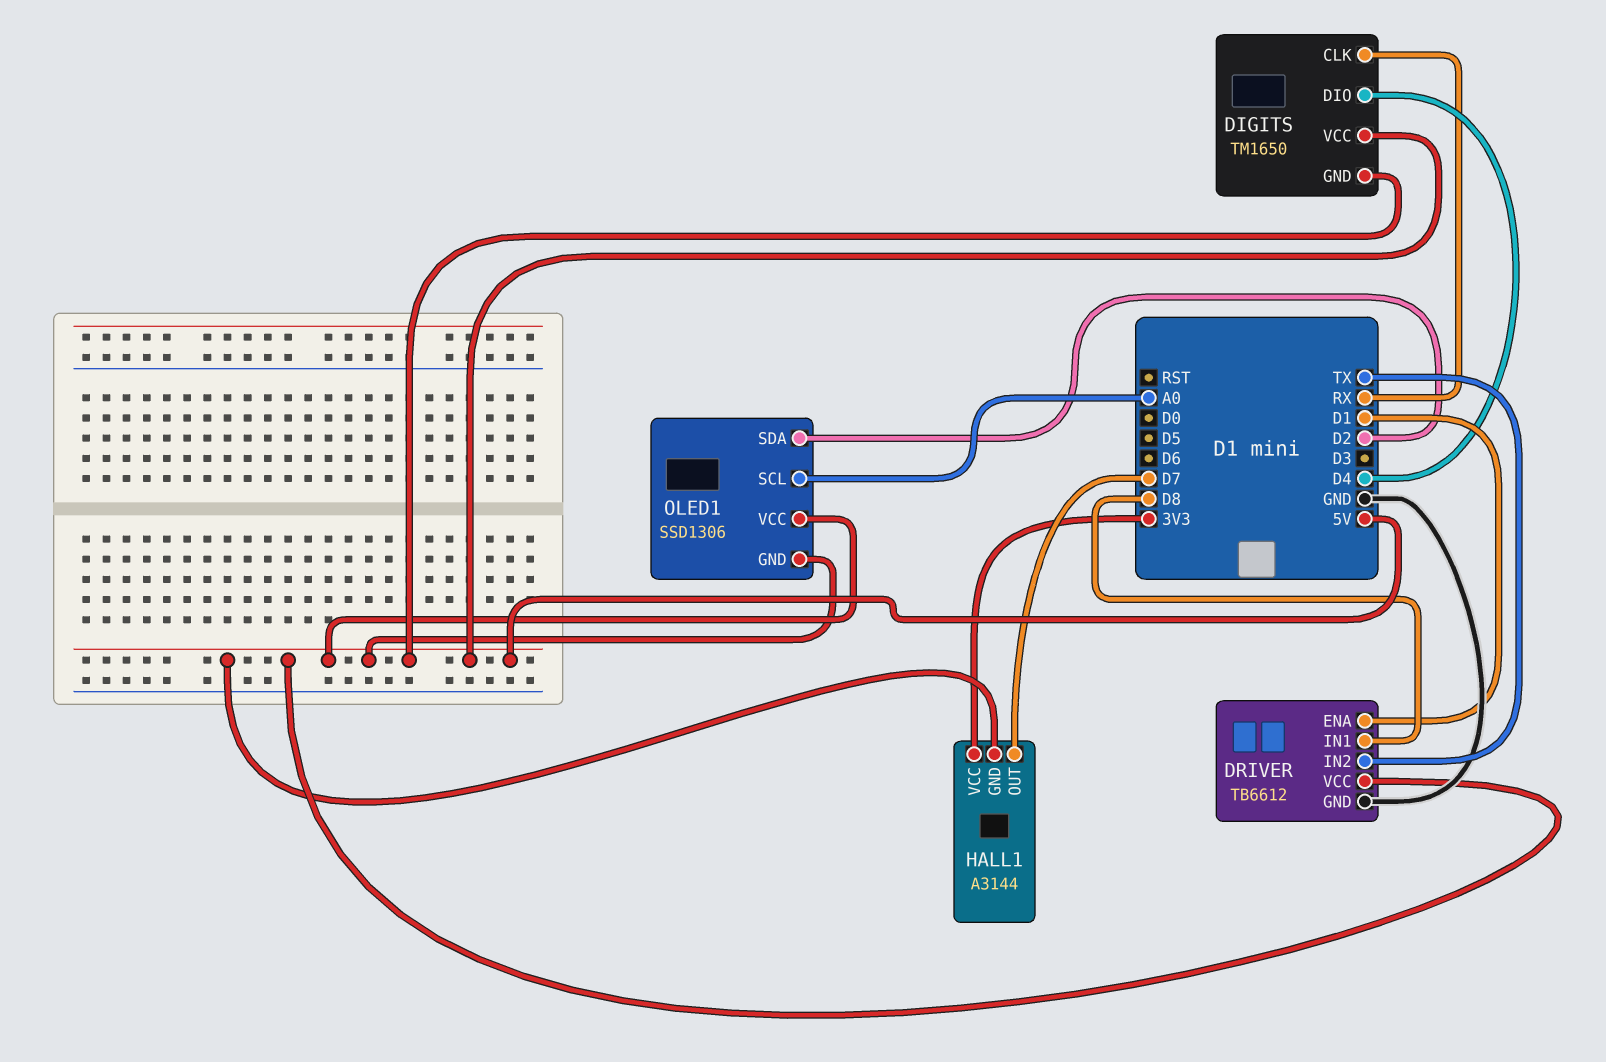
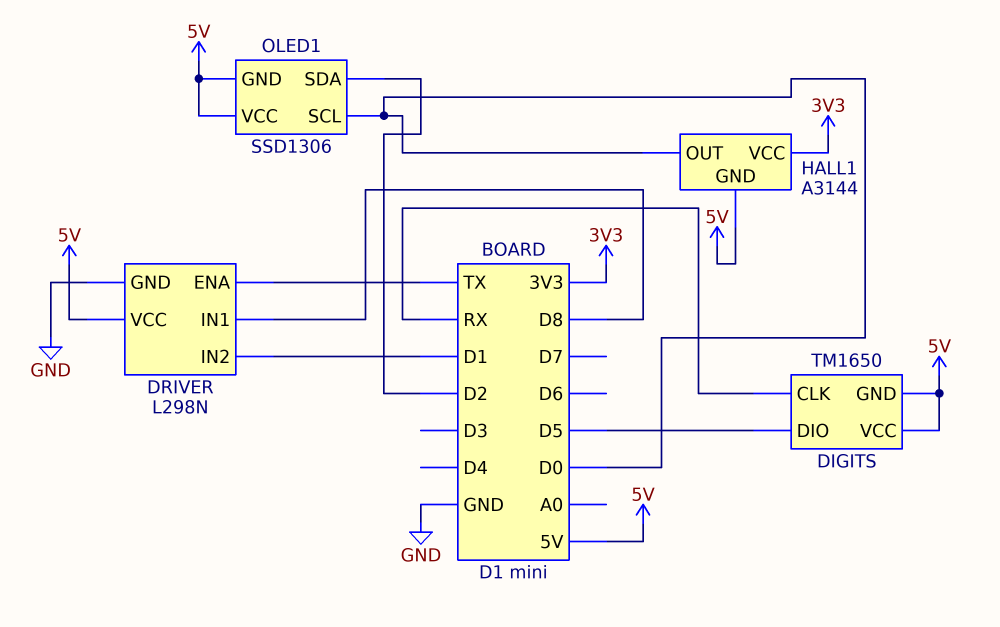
DIGITS pin DIO: D4 -> D5
DRIVER: TB6612 -> L298N
DRIVER pin ENA: D1 -> TX
DRIVER pin IN2: TX -> D1
HALL1 pin OUT: D7 -> D0
OLED1 pin SCL: A0 -> D0

